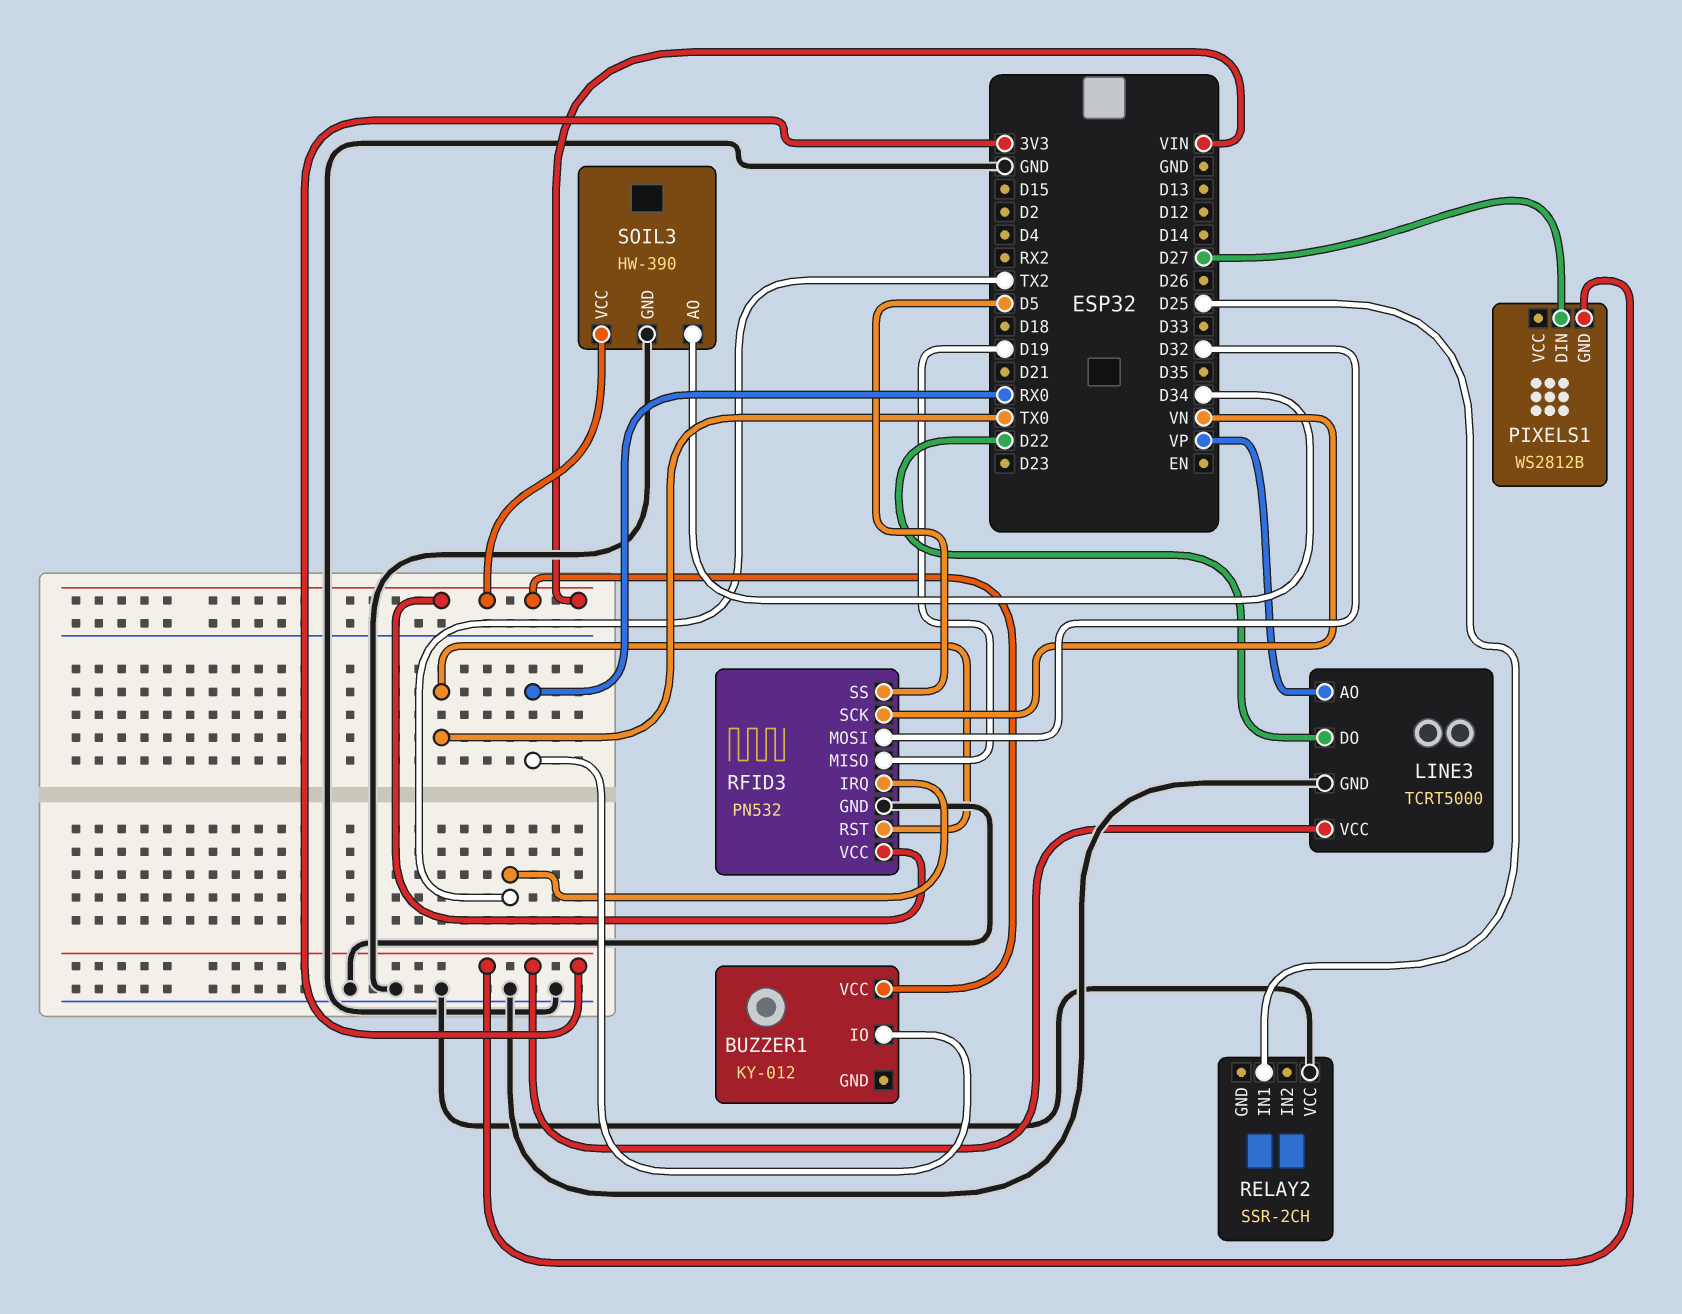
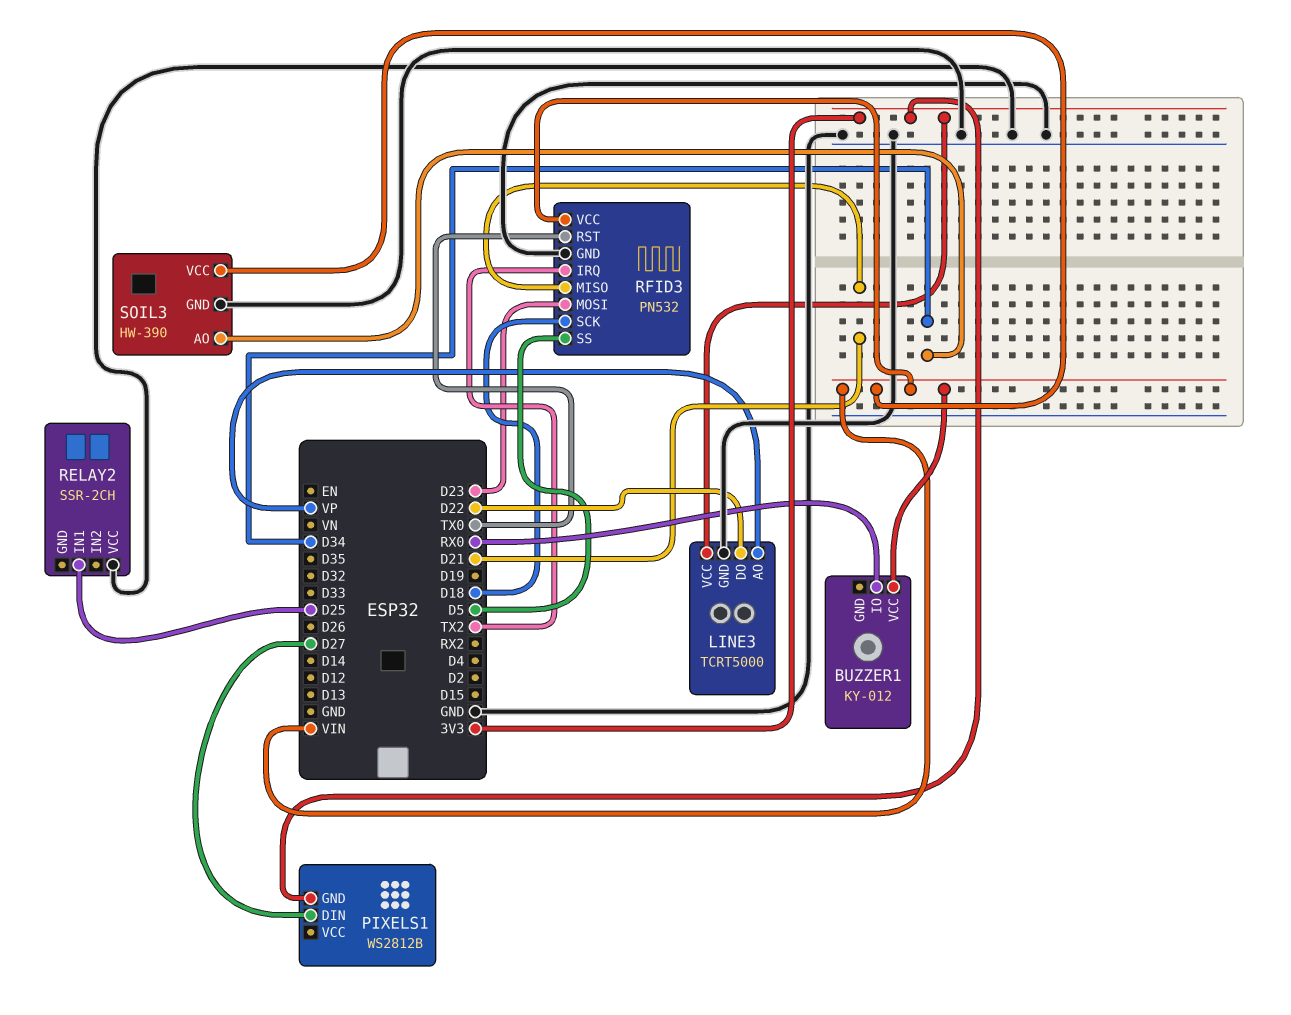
RFID3 pin MISO: D19 -> D21
RFID3 pin MOSI: D32 -> D23
RFID3 pin SCK: VN -> D18

